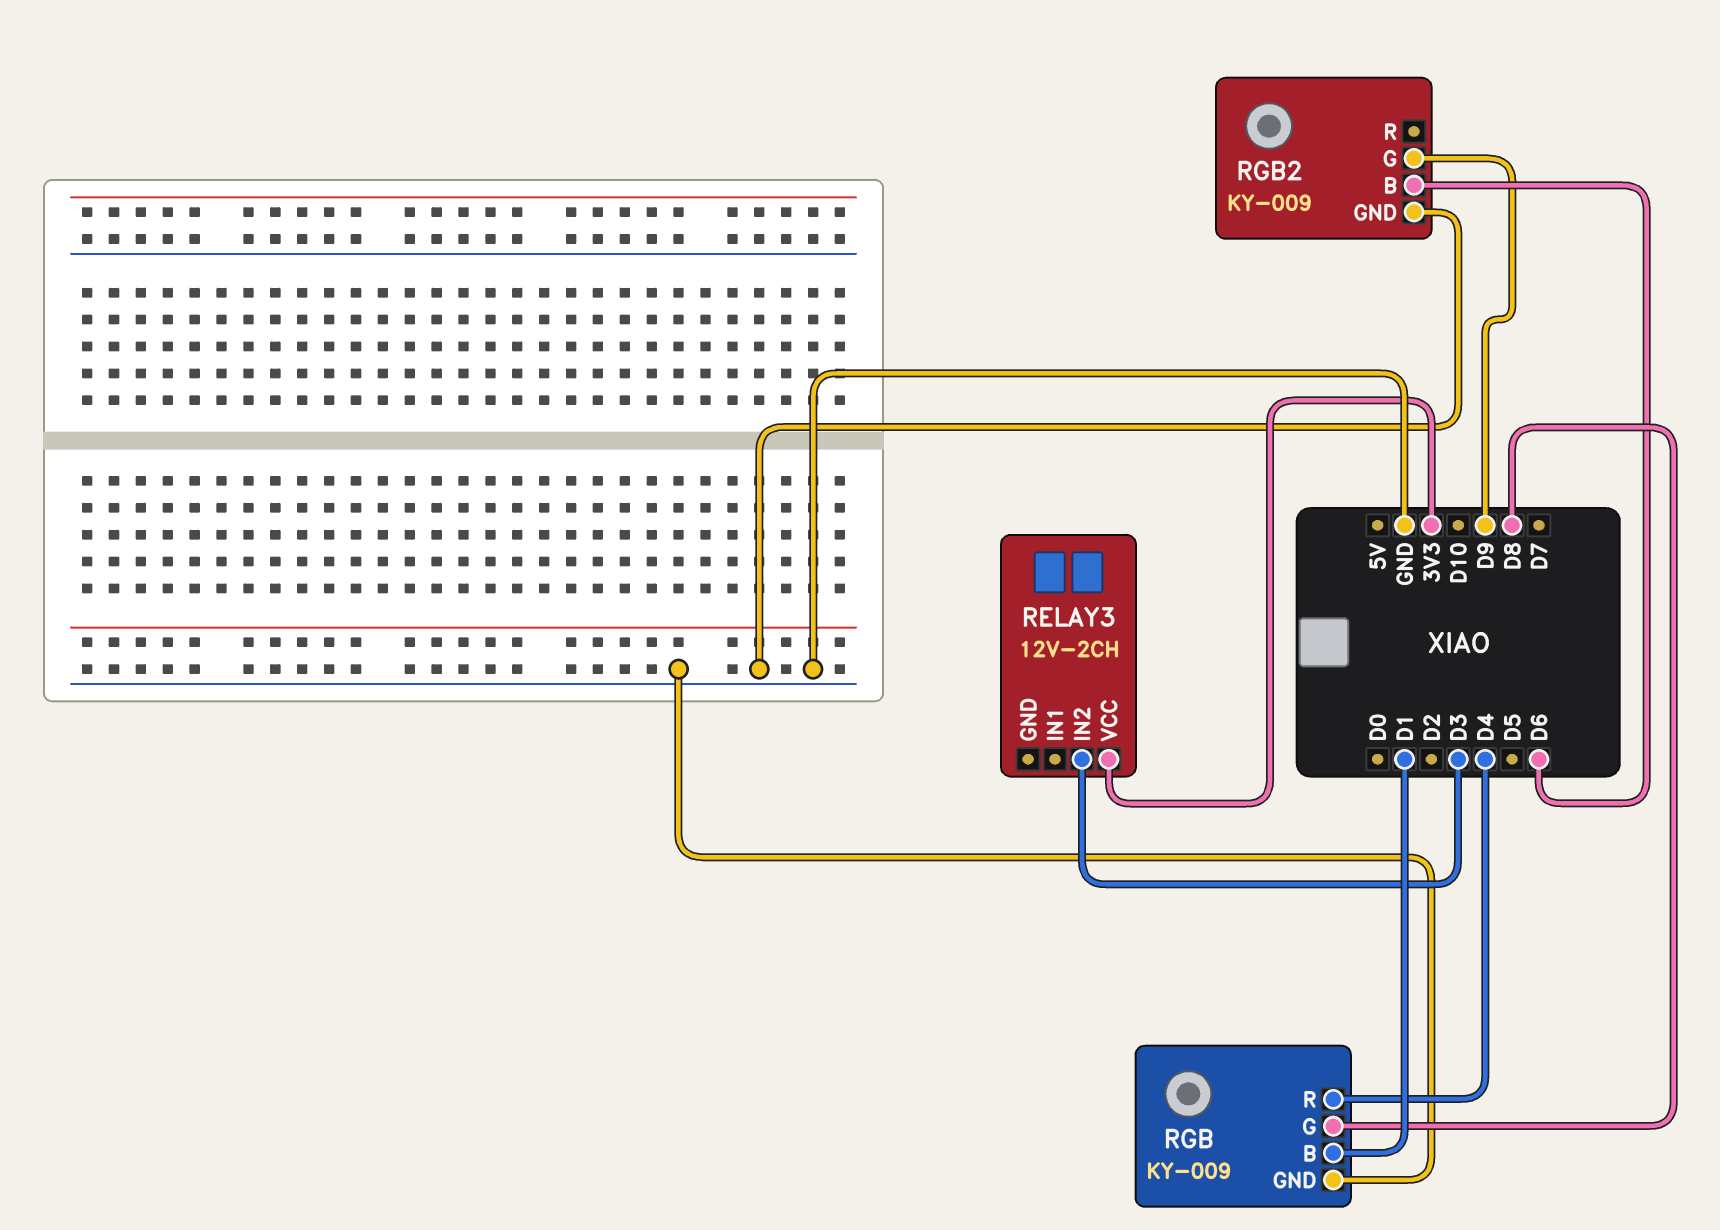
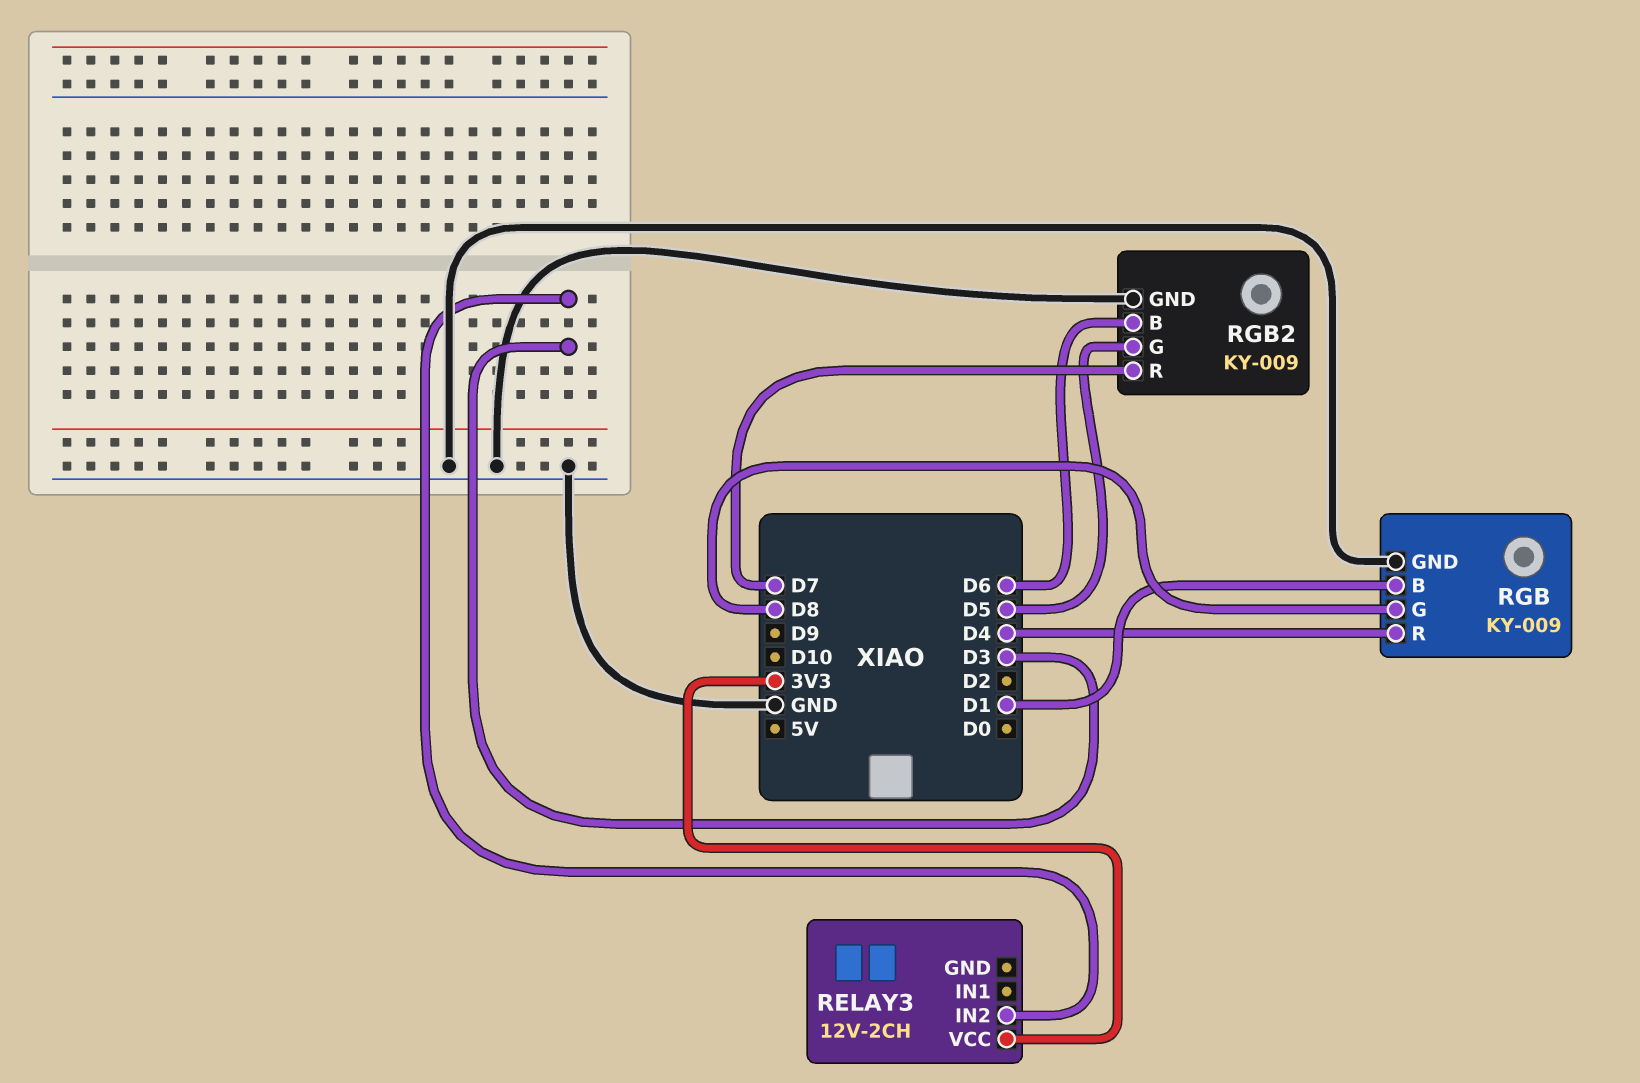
RGB2 pin G: D9 -> D5
RGB2 pin R: none -> D7

